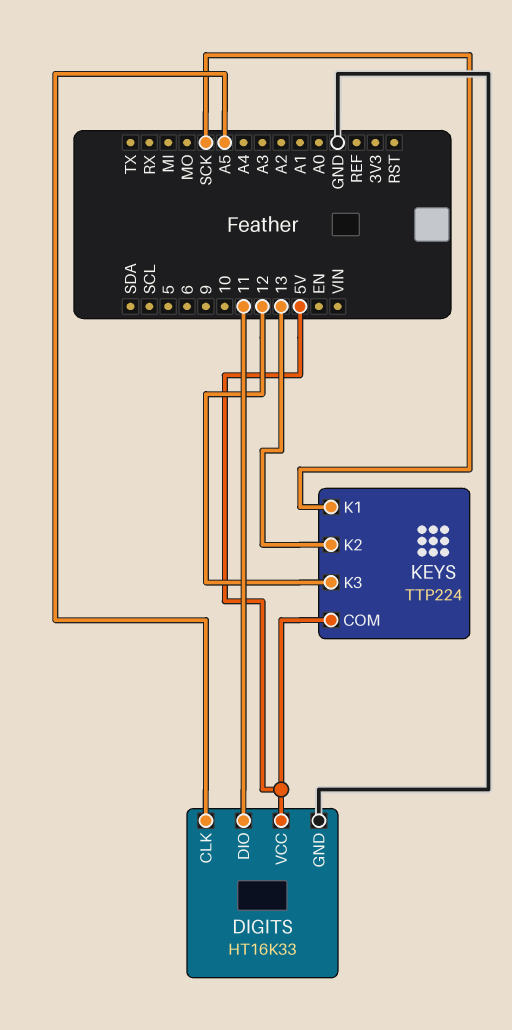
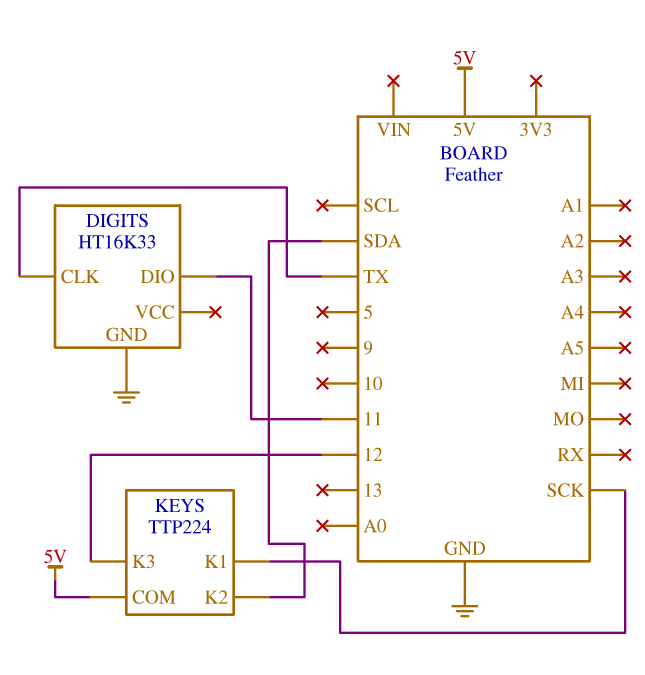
DIGITS pin CLK: A5 -> TX
DIGITS pin VCC: 5V -> none
KEYS pin K2: 13 -> SDA

